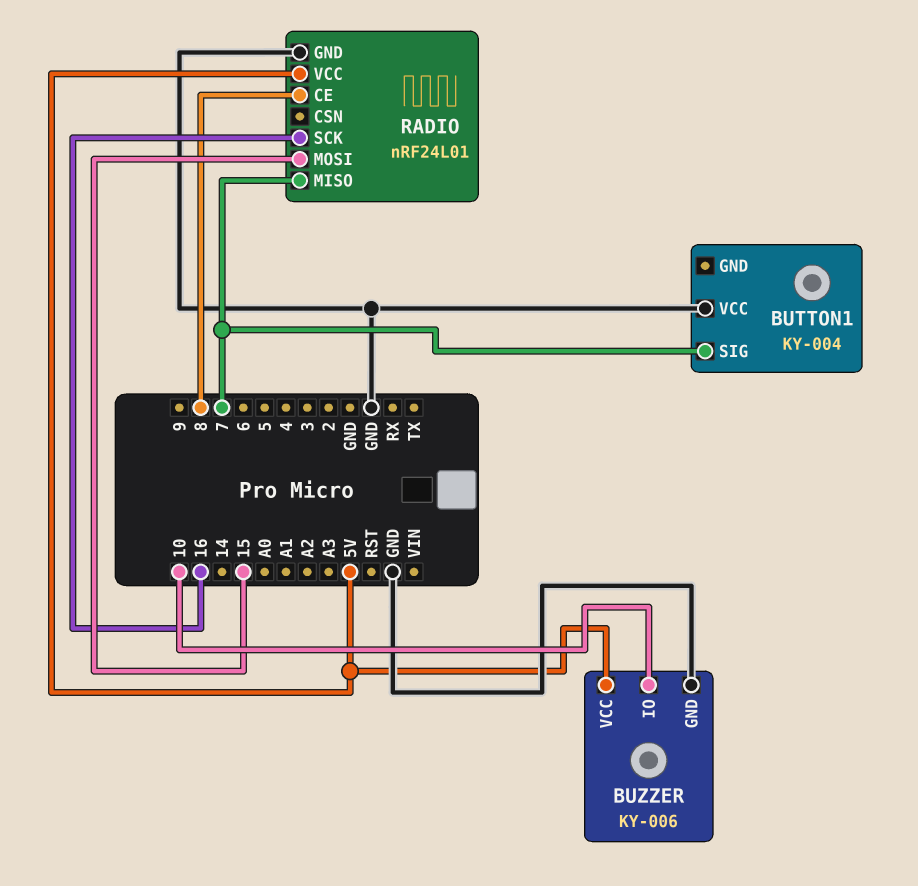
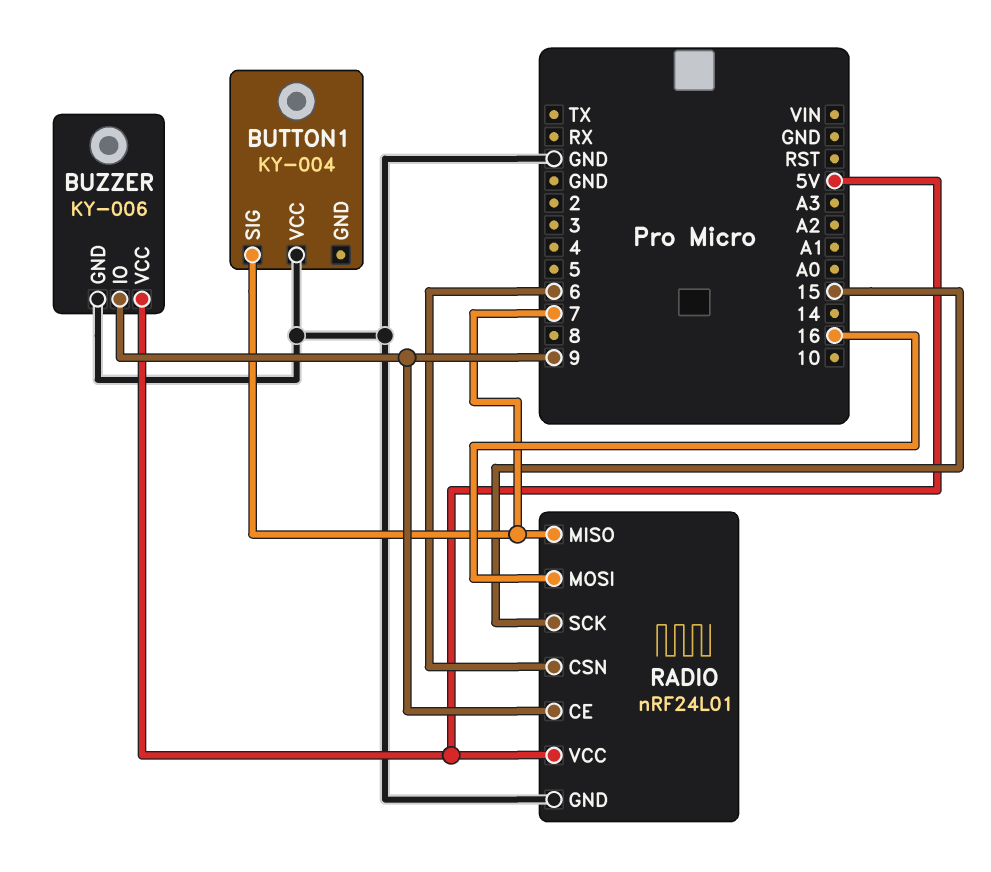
BUZZER pin IO: 10 -> 9
RADIO pin CE: 8 -> 9
RADIO pin CSN: none -> 6
RADIO pin MOSI: 15 -> 16
RADIO pin SCK: 16 -> 15

